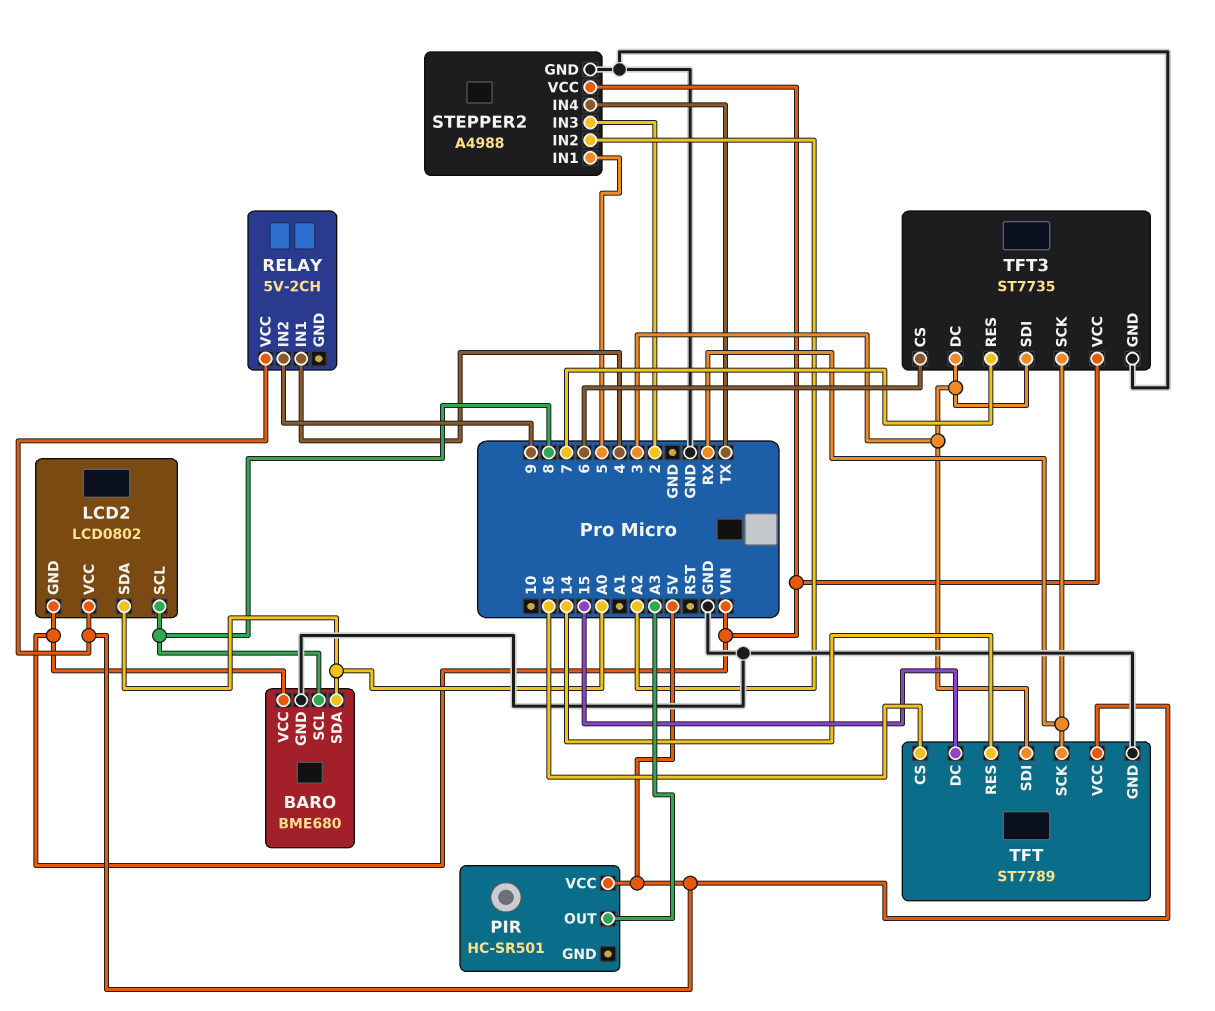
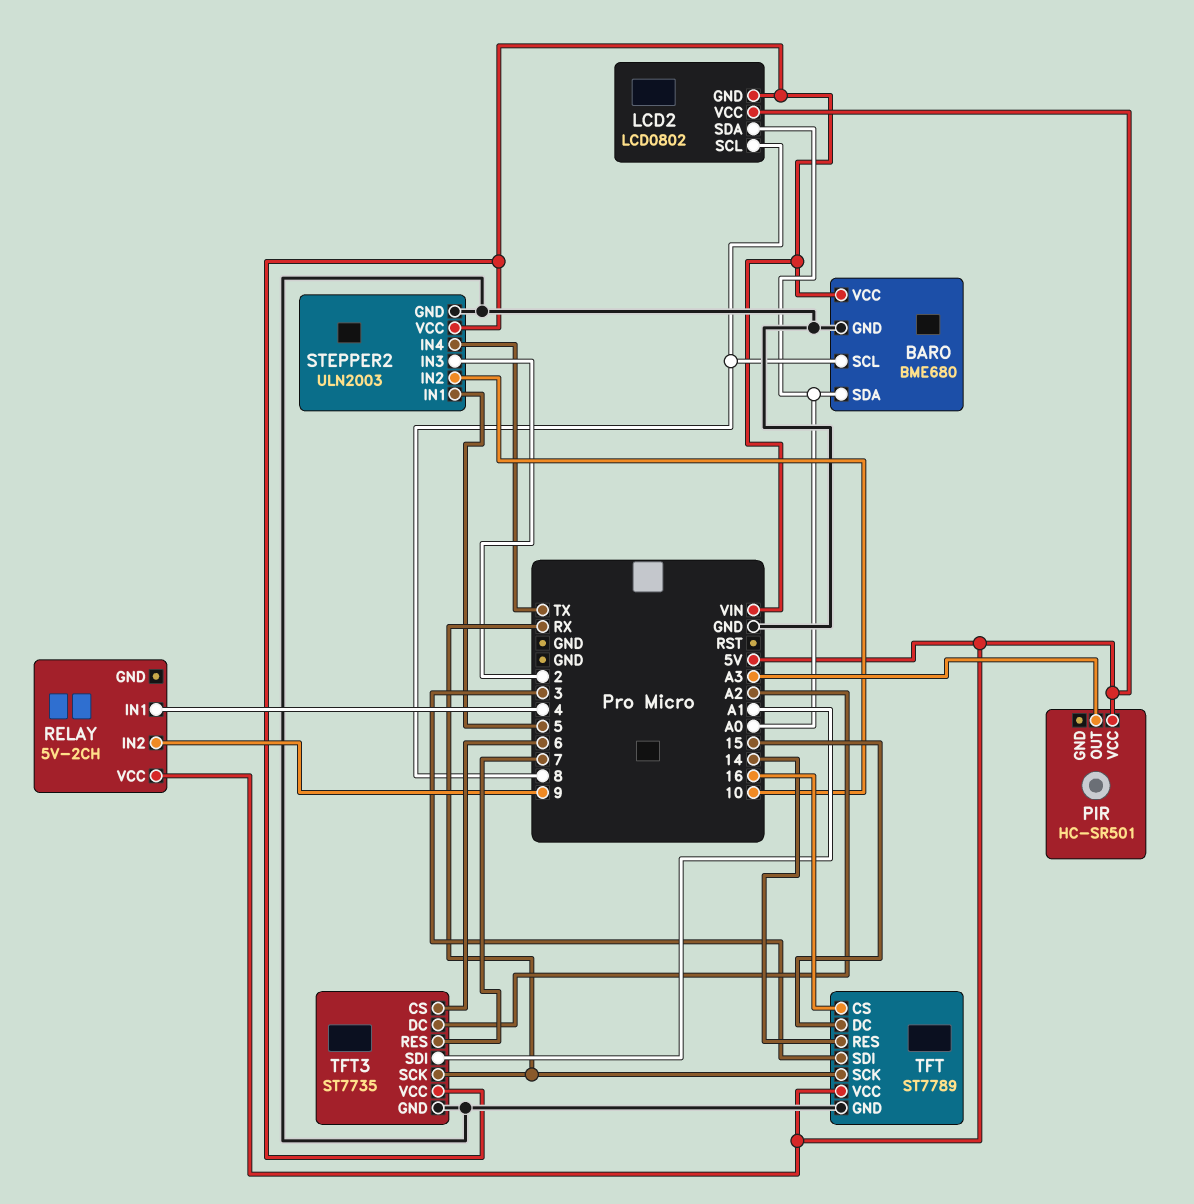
STEPPER2: A4988 -> ULN2003
STEPPER2 pin IN2: A2 -> 10
TFT3 pin DC: 3 -> A2
TFT3 pin SDI: 3 -> A1

